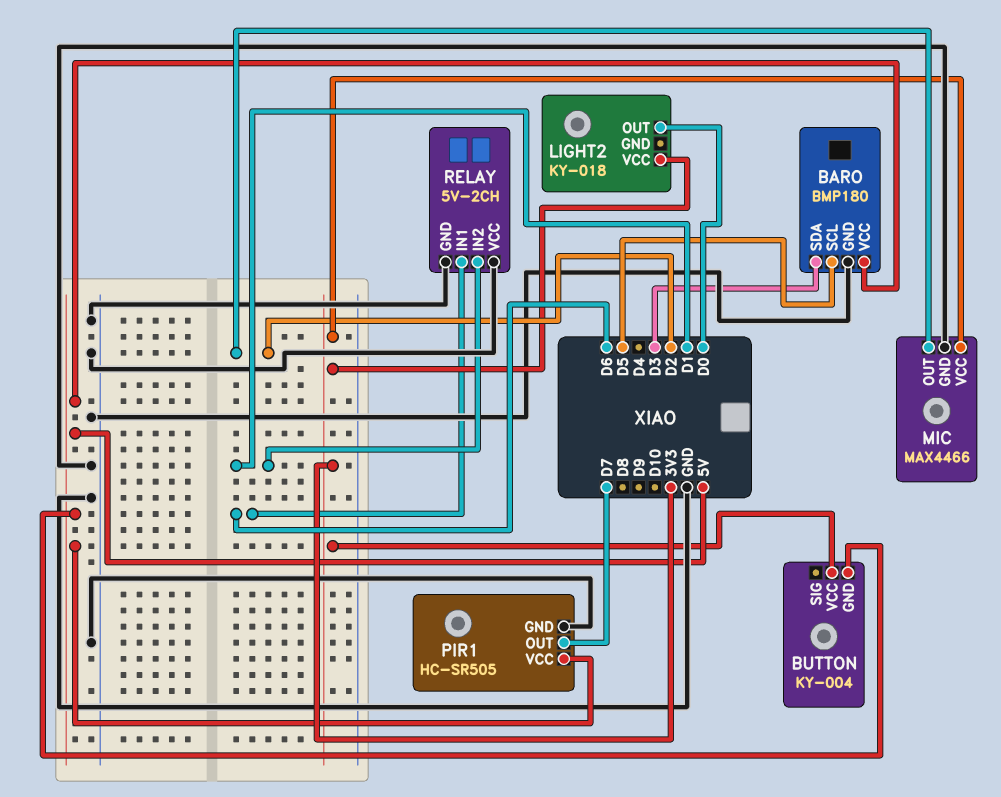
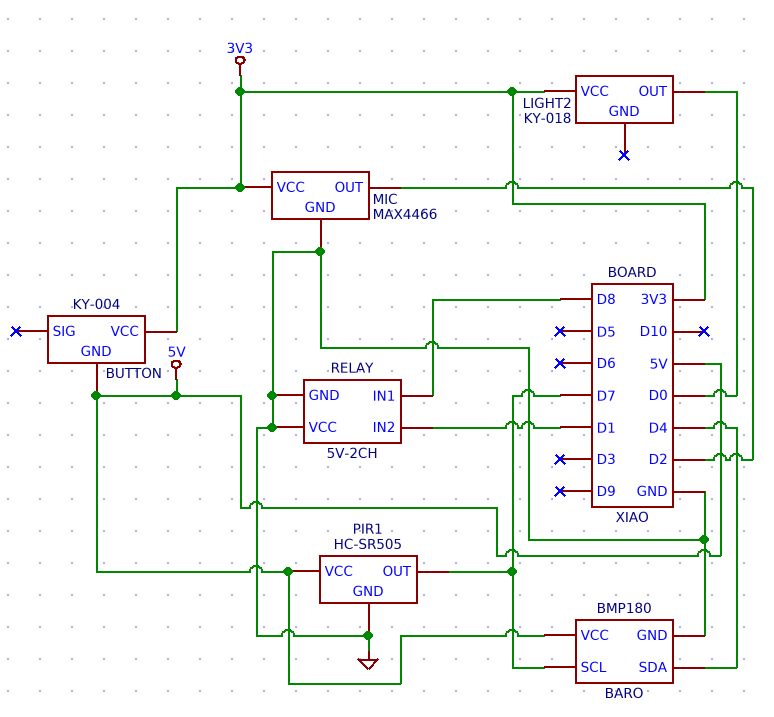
BARO pin SCL: D5 -> D7
BARO pin SDA: D3 -> D4
RELAY pin IN1: D6 -> D8

